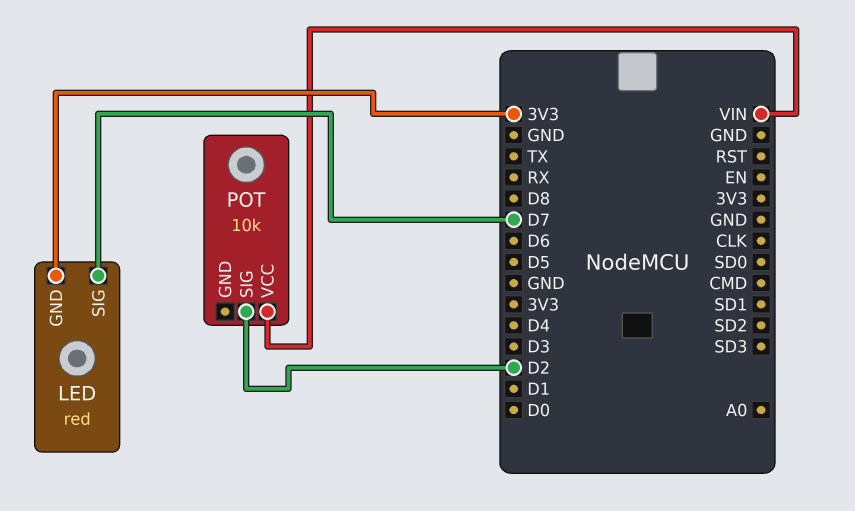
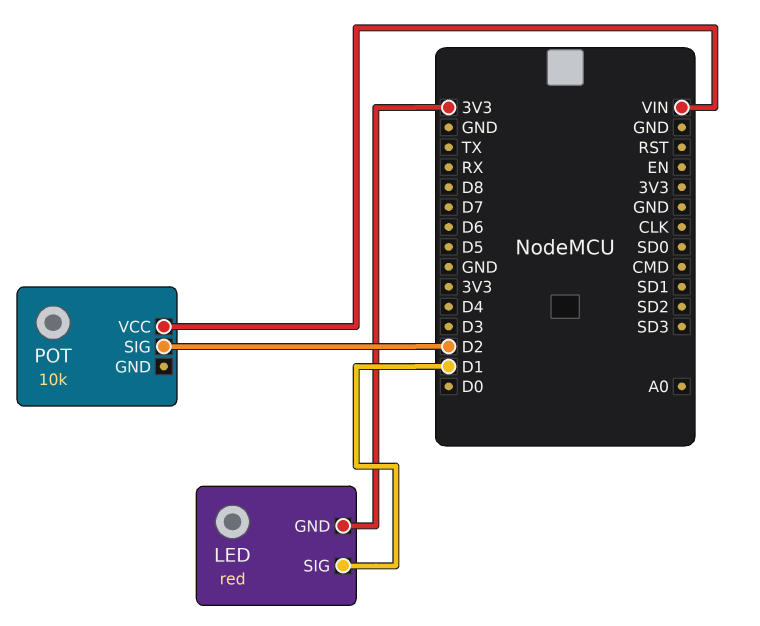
LED pin SIG: D7 -> D1

